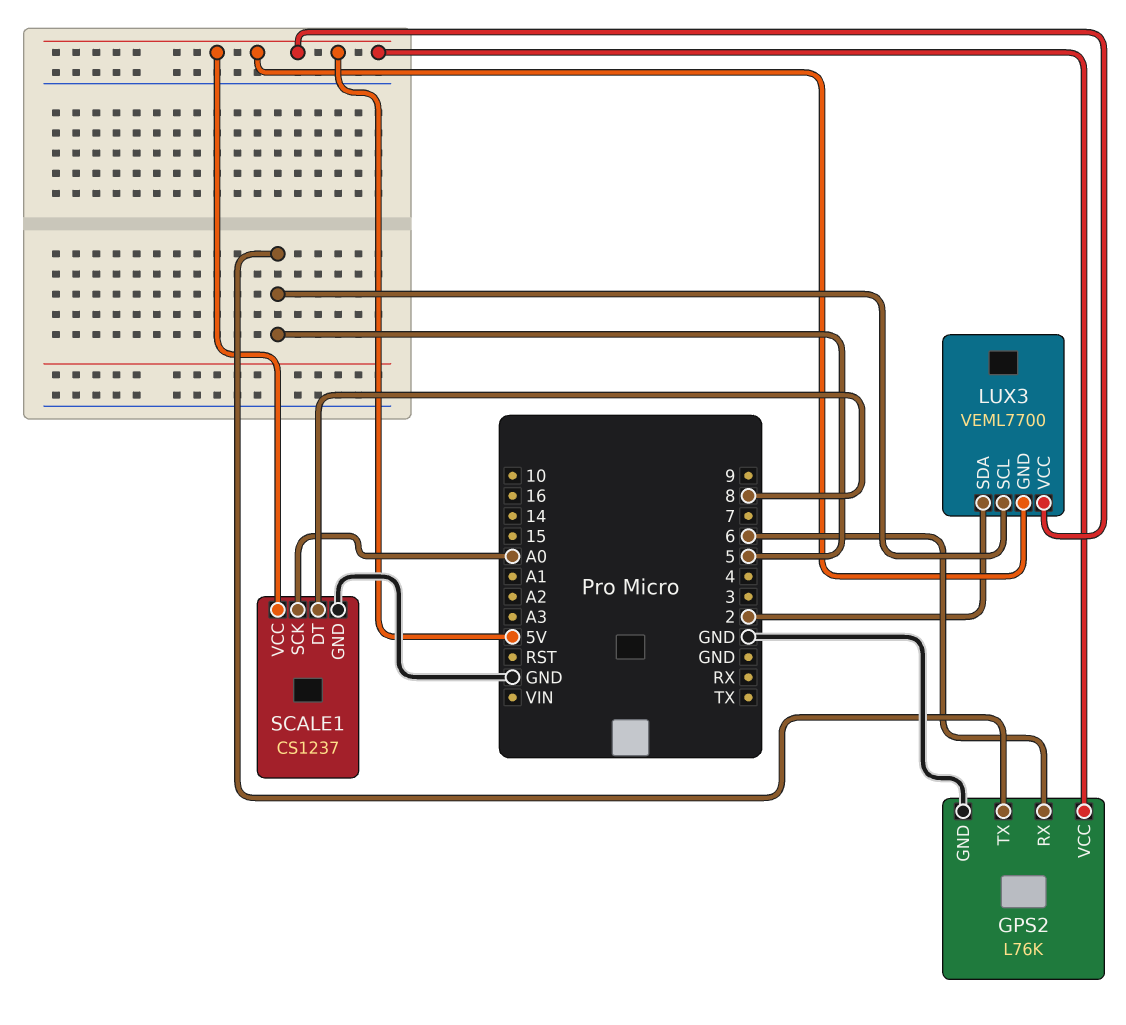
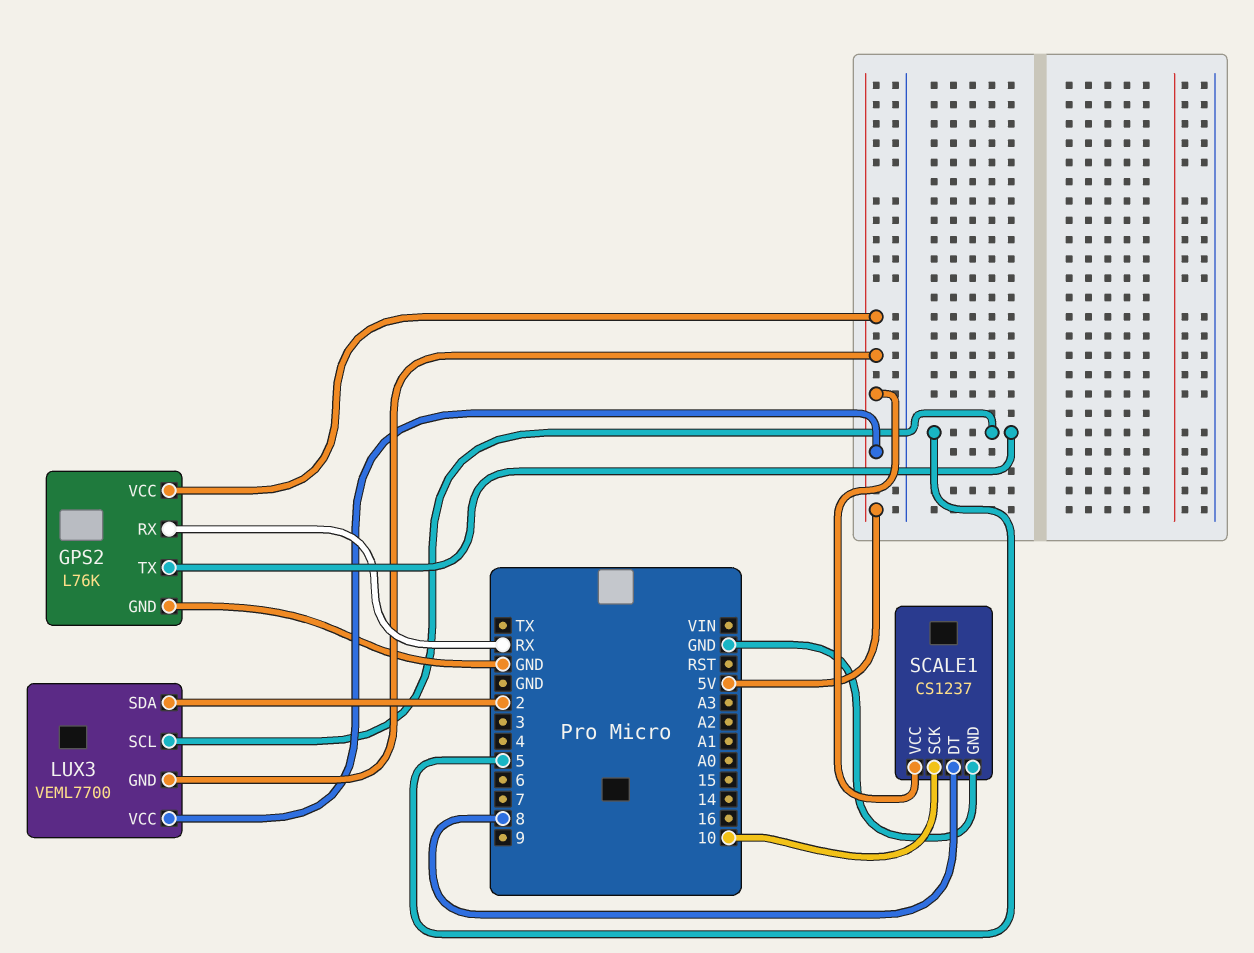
GPS2 pin RX: 6 -> RX
SCALE1 pin SCK: A0 -> 10

